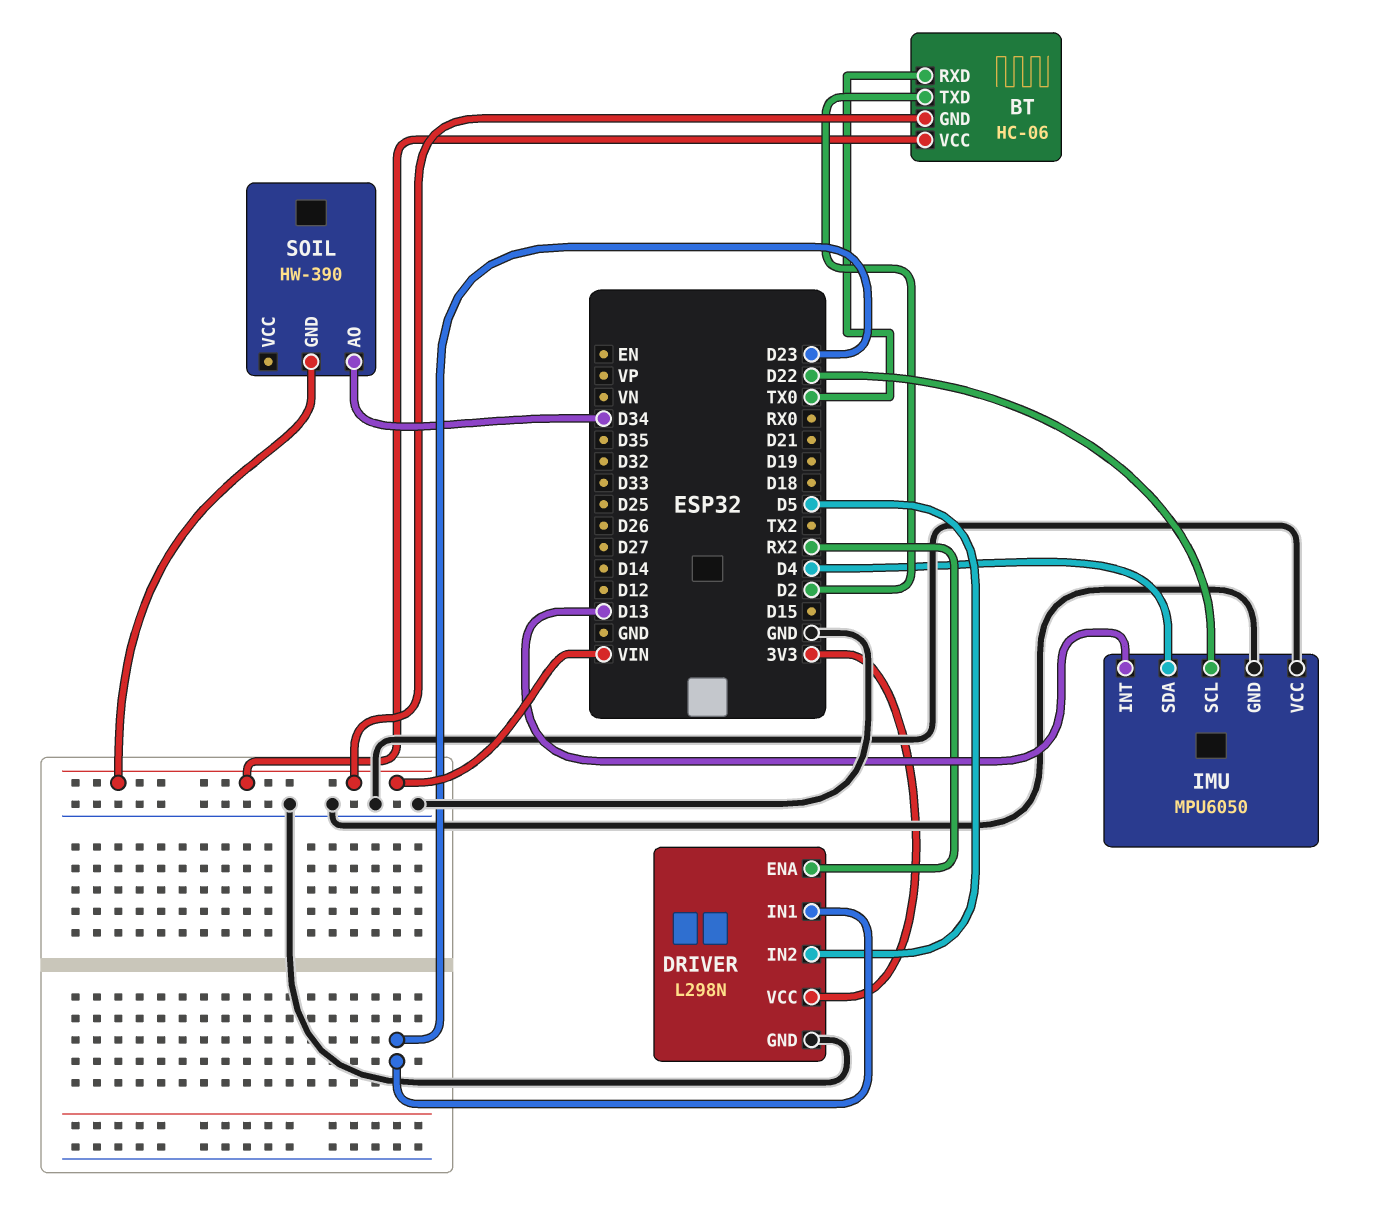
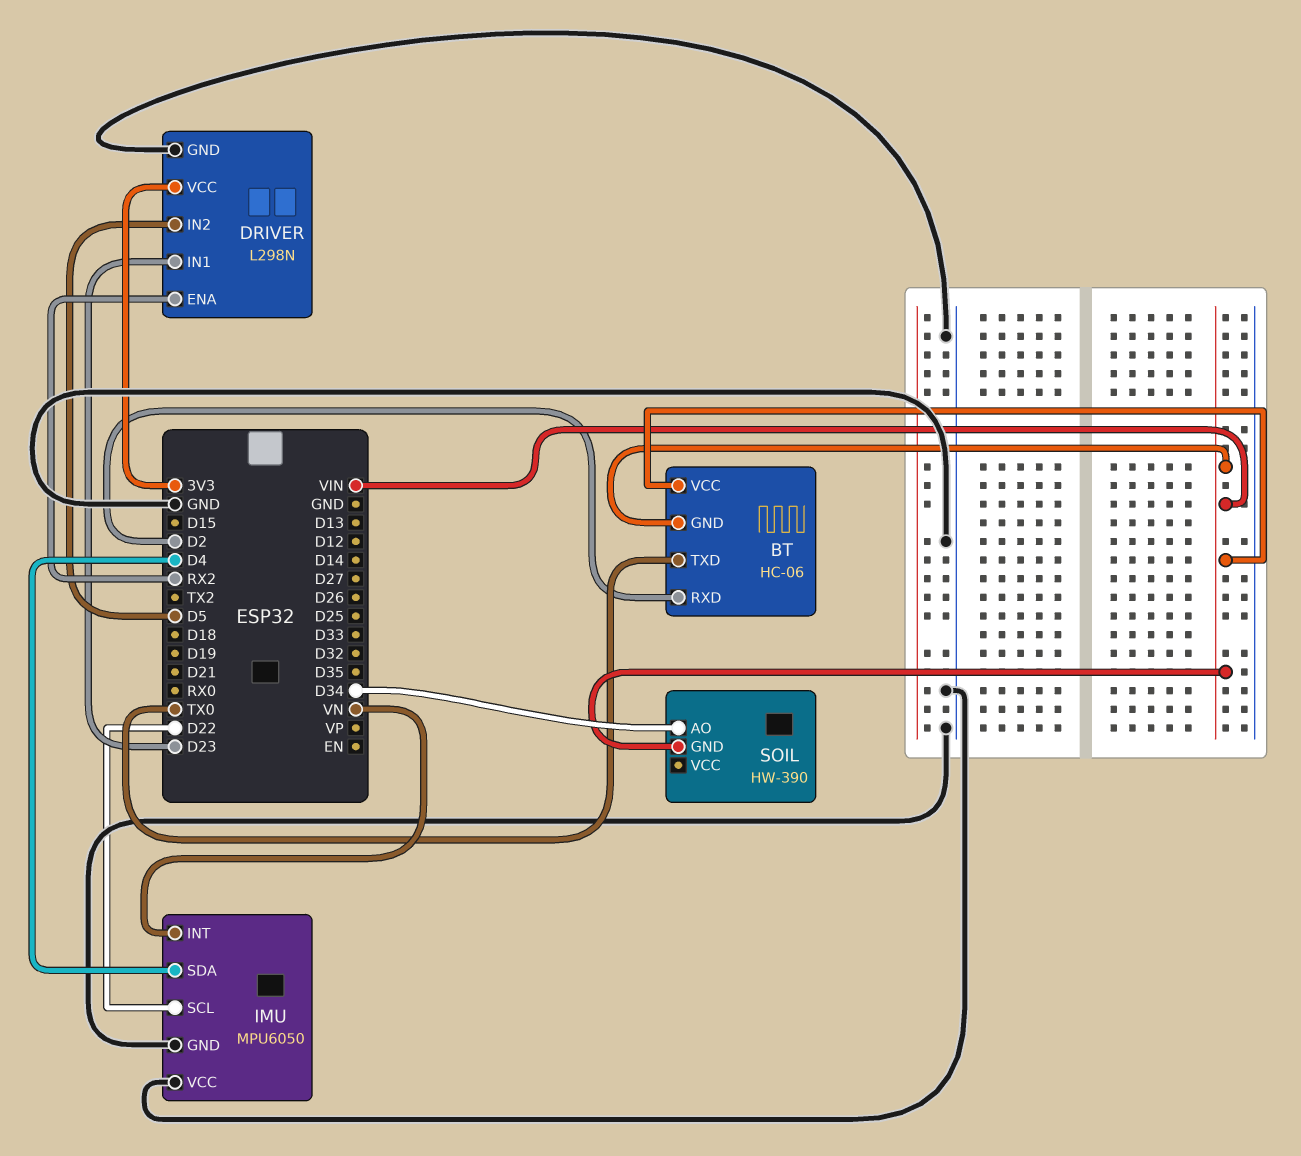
BT pin RXD: TX0 -> D2
BT pin TXD: D2 -> TX0
IMU pin INT: D13 -> VN

